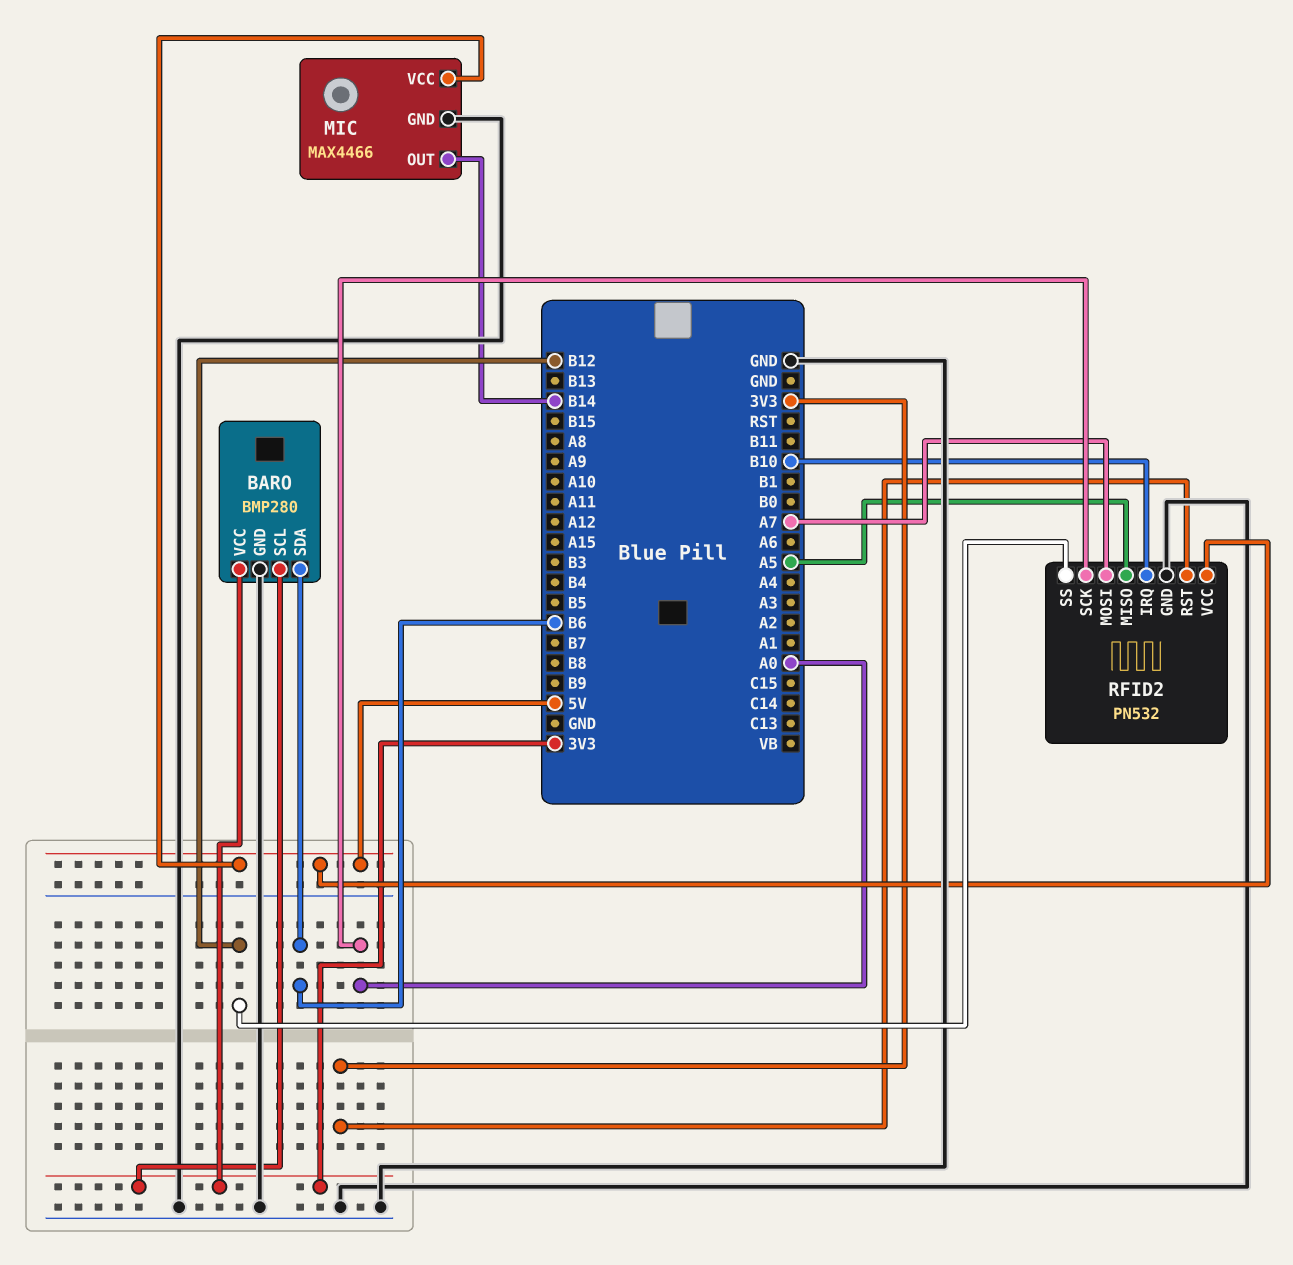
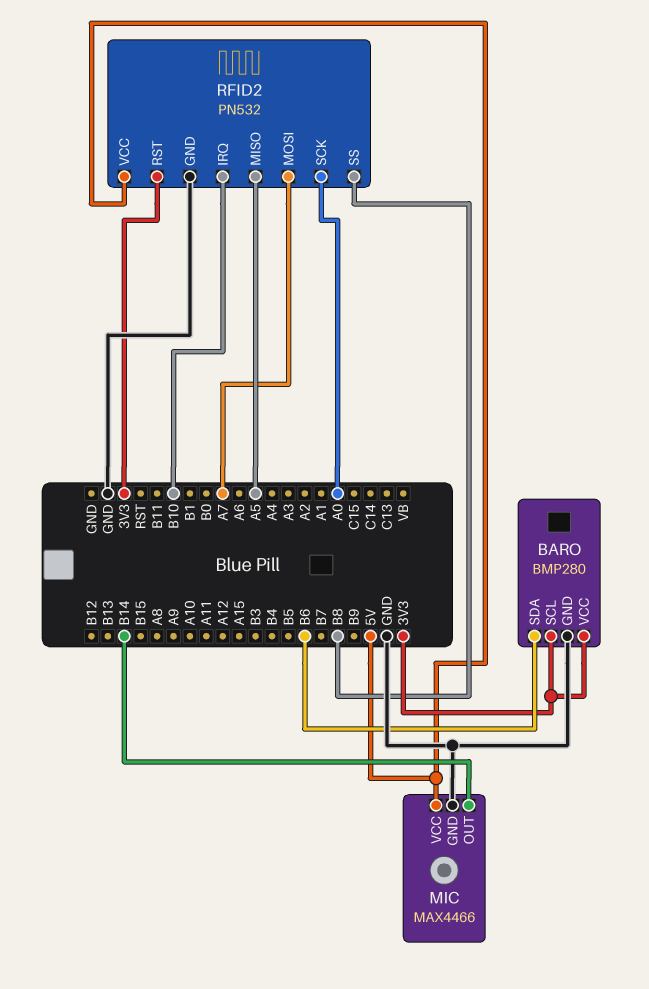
RFID2 pin SS: B12 -> B8

